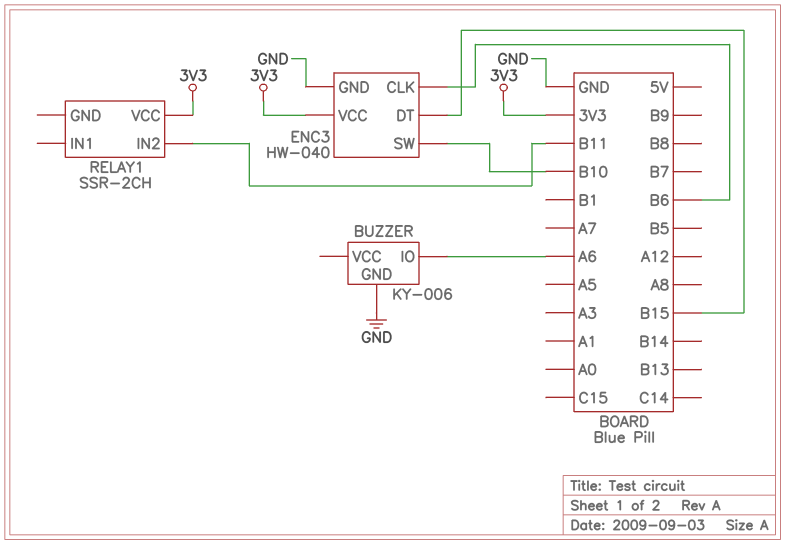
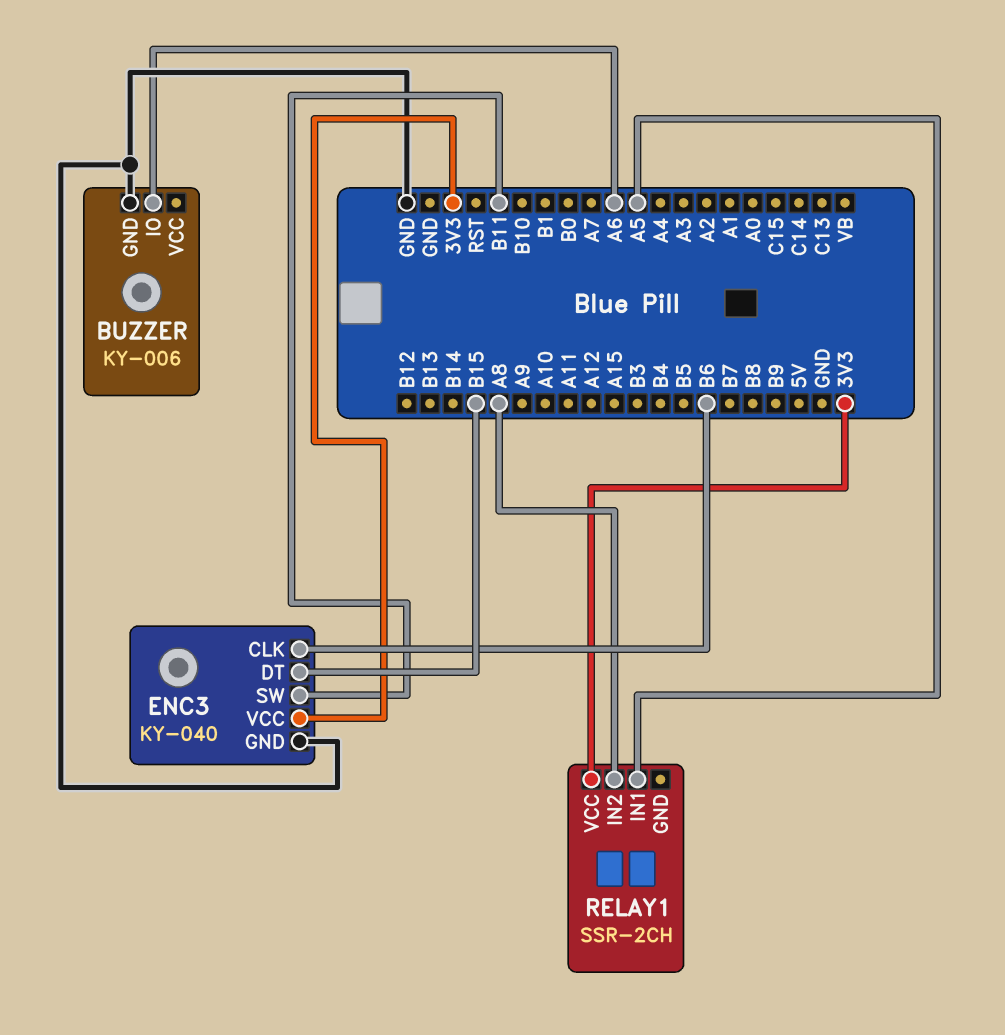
ENC3: HW-040 -> KY-040
ENC3 pin SW: B10 -> B11
RELAY1 pin IN1: none -> A5
RELAY1 pin IN2: B11 -> A8

